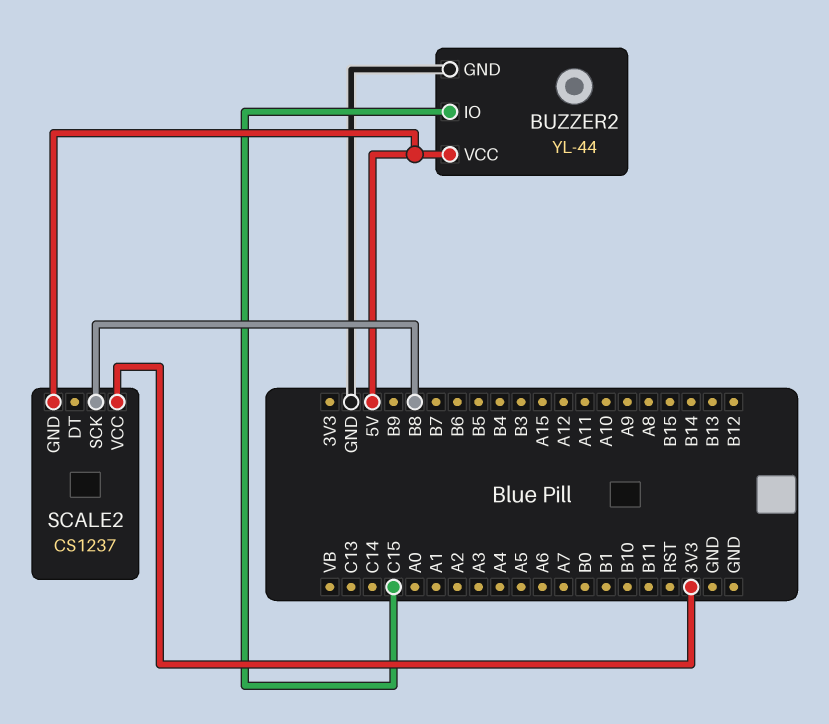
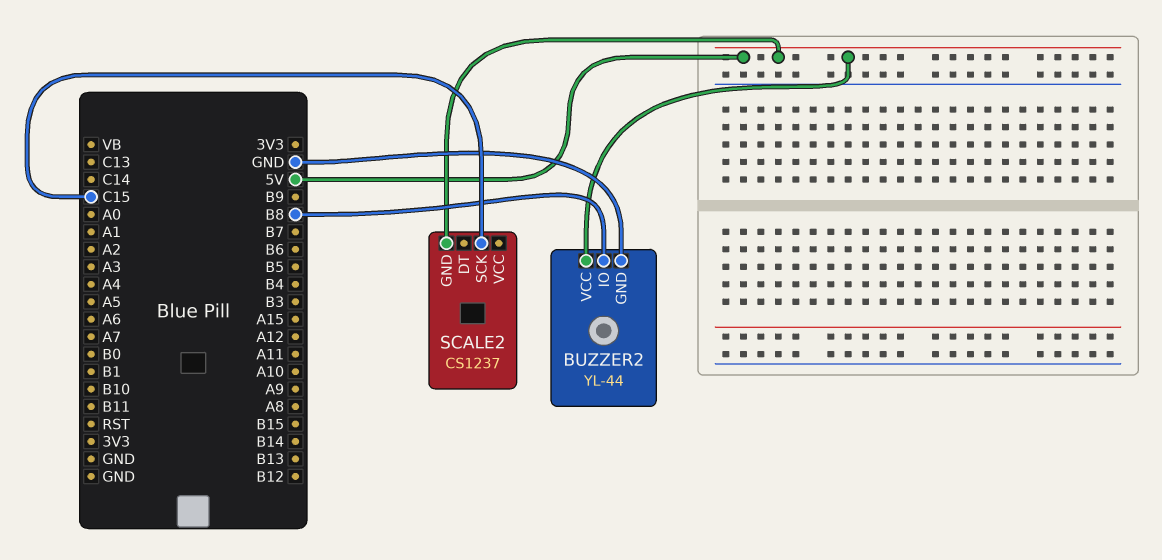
BUZZER2 pin IO: C15 -> B8
SCALE2 pin SCK: B8 -> C15
SCALE2 pin VCC: 3V3 -> none

